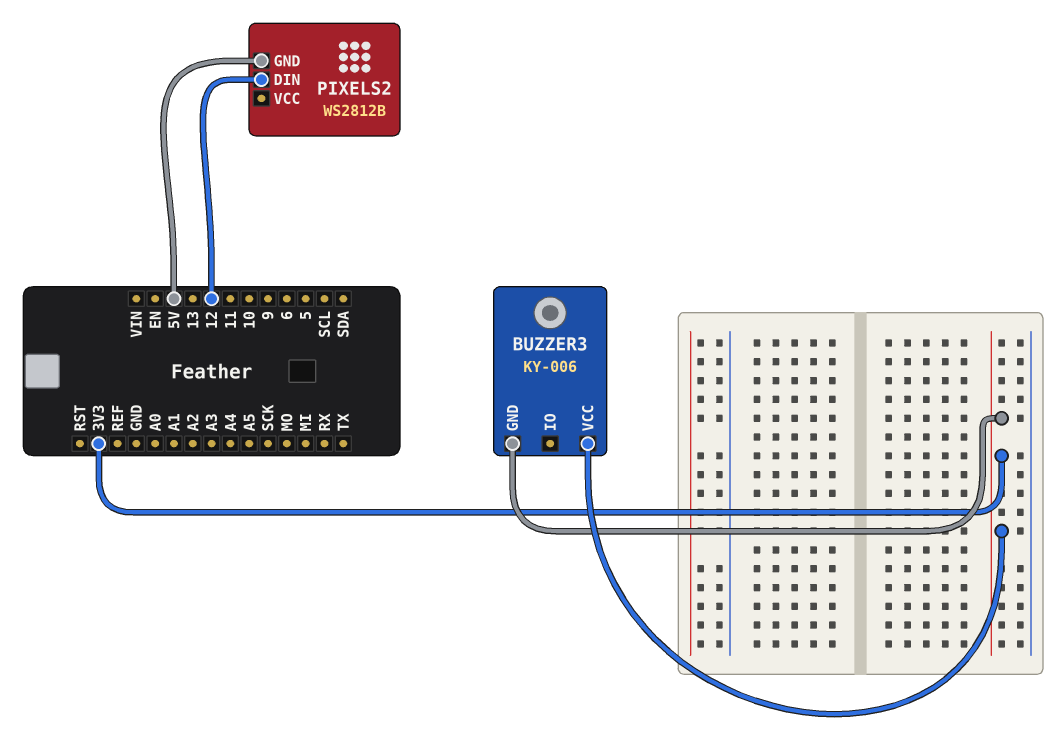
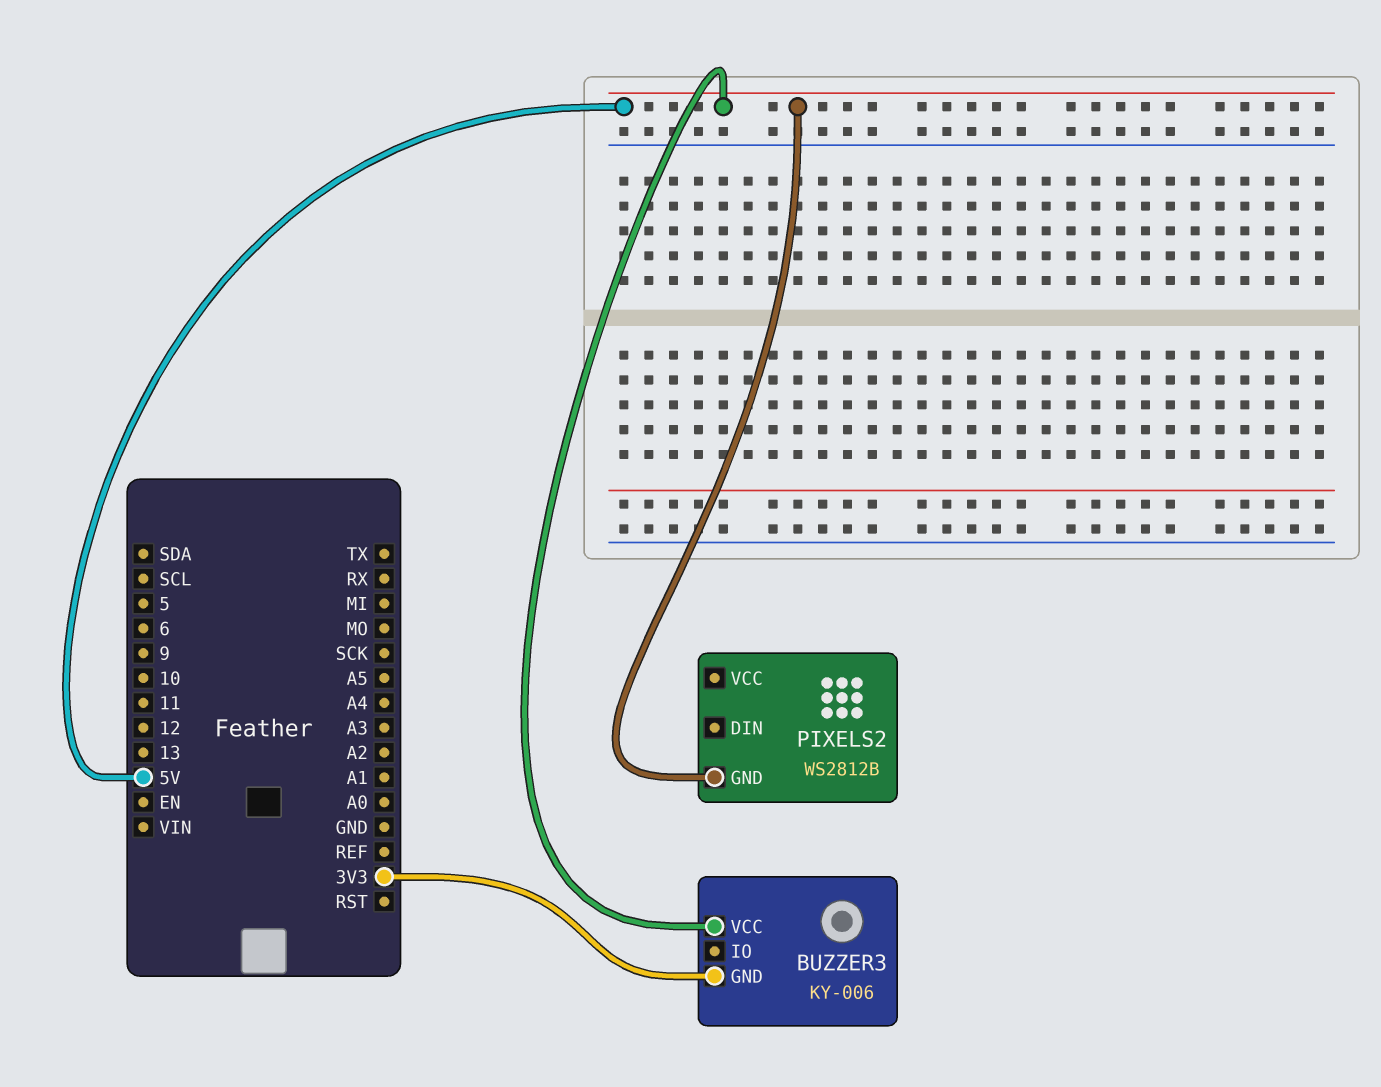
BUZZER3 pin VCC: 3V3 -> 5V
PIXELS2 pin DIN: 12 -> none

